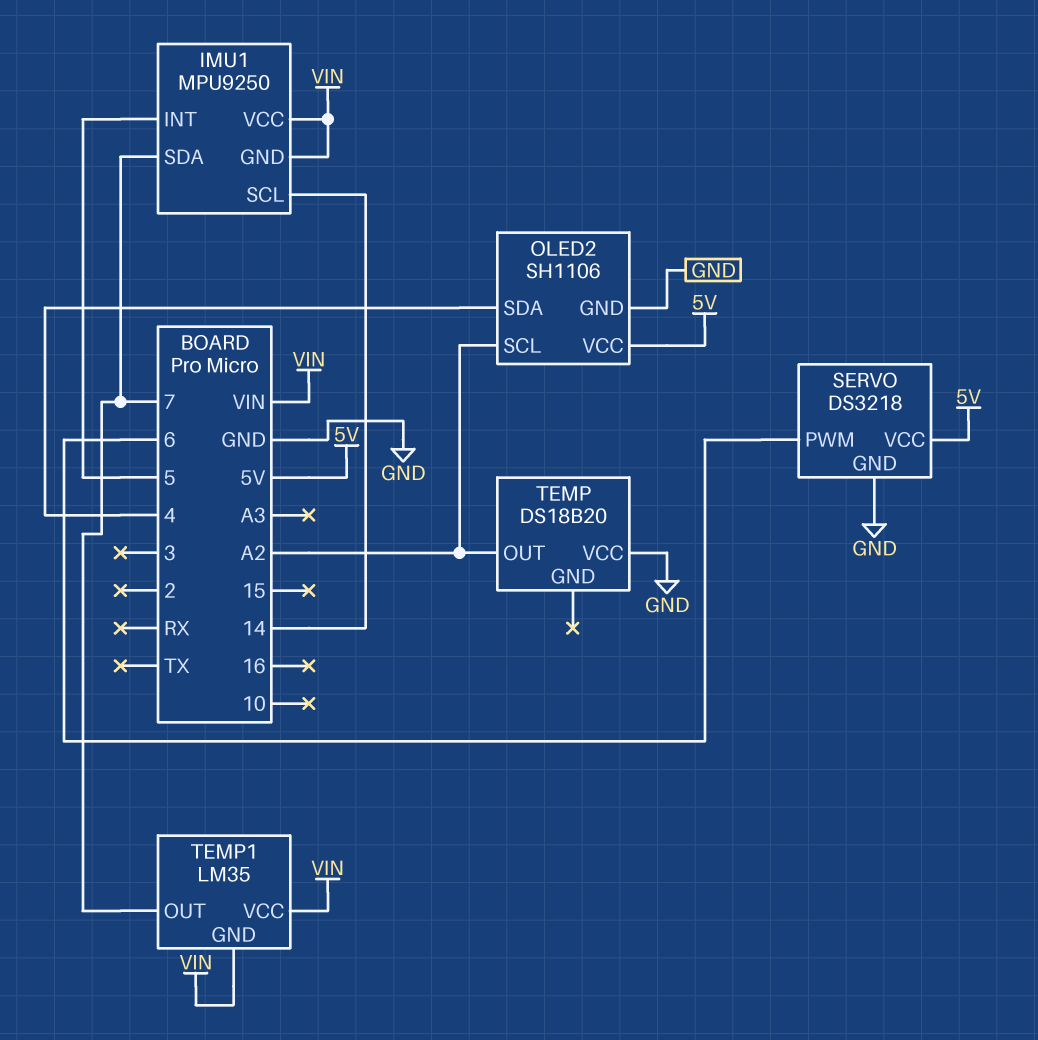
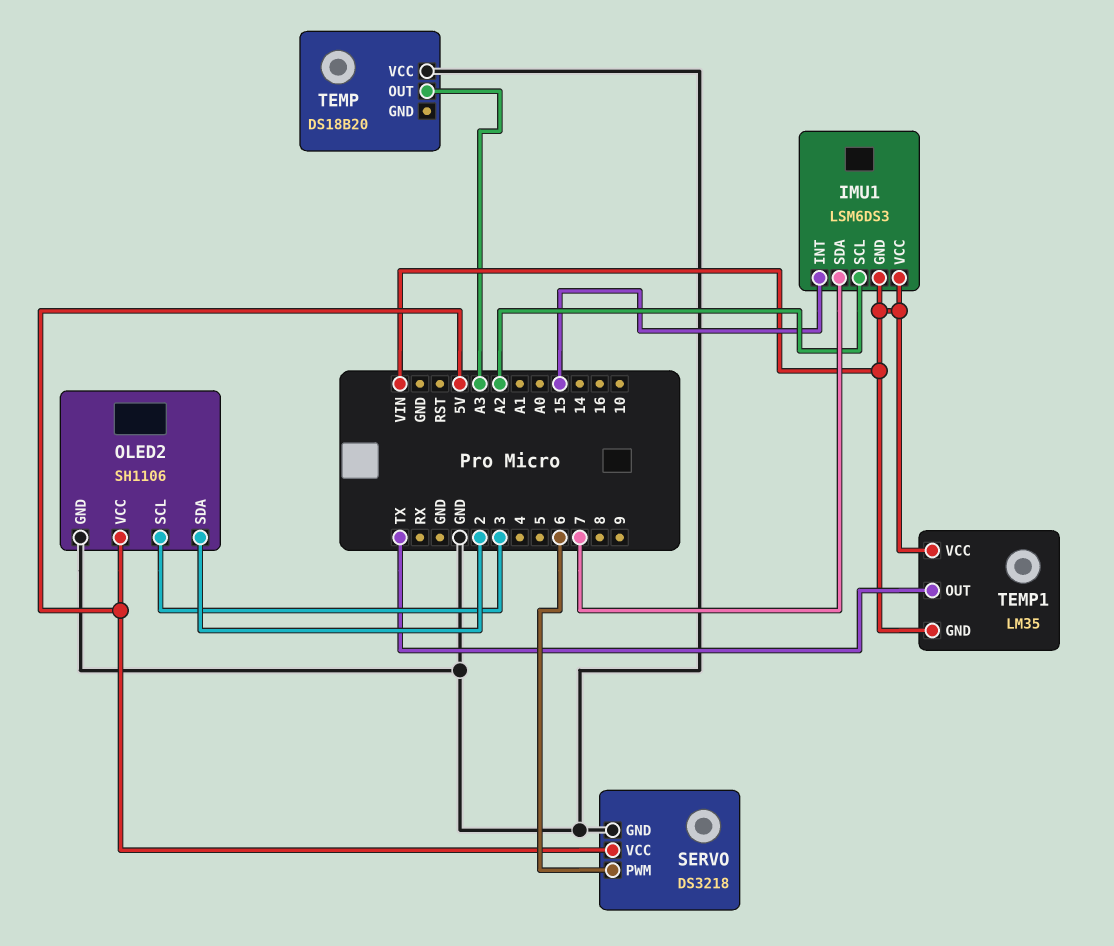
IMU1: MPU9250 -> LSM6DS3
IMU1 pin INT: 5 -> 15
IMU1 pin SCL: 14 -> A2
OLED2 pin SCL: A2 -> 3
OLED2 pin SDA: 4 -> 2
TEMP pin OUT: A2 -> A3
TEMP1 pin OUT: 7 -> TX

